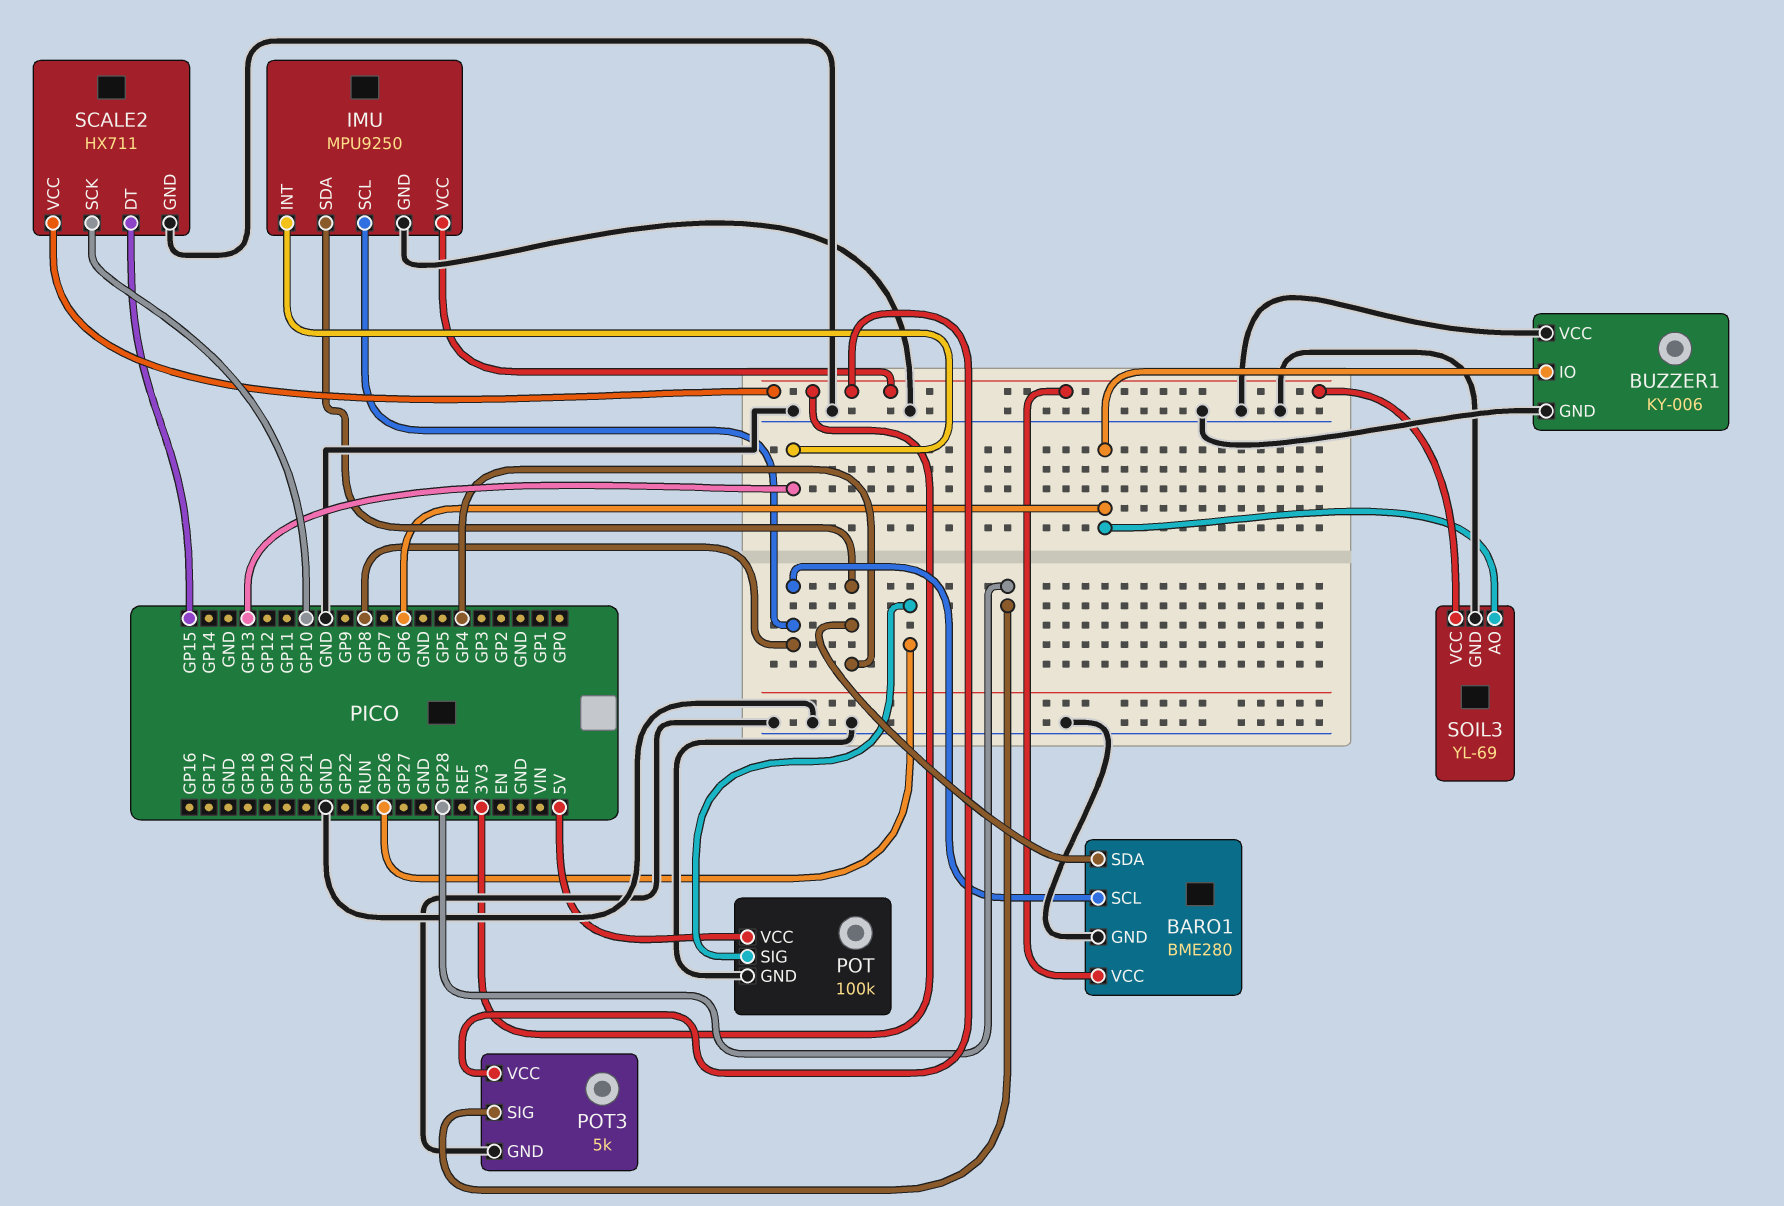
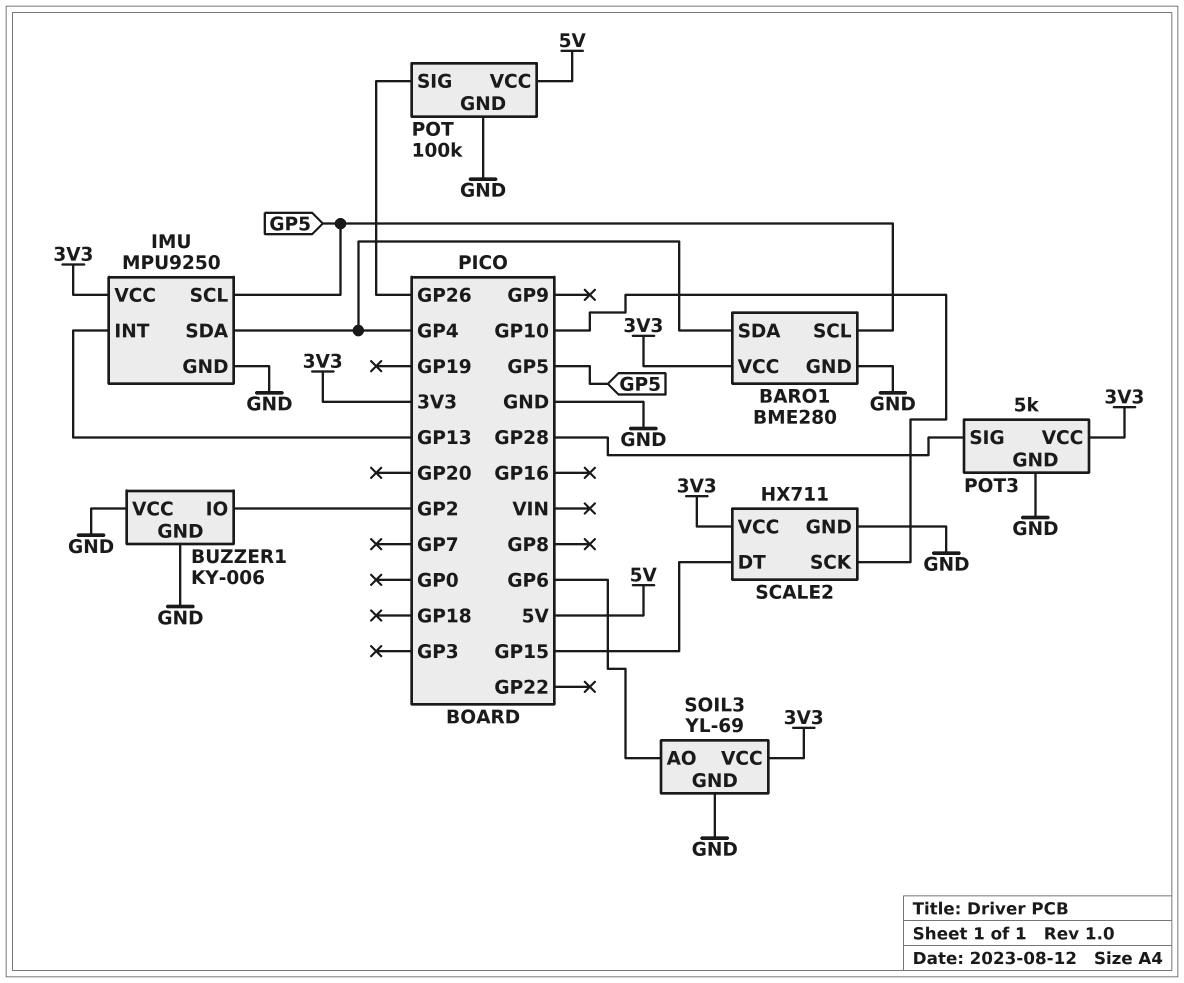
BARO1 pin SCL: GP8 -> GP5
BUZZER1 pin IO: GP6 -> GP2
IMU pin SCL: GP8 -> GP5

